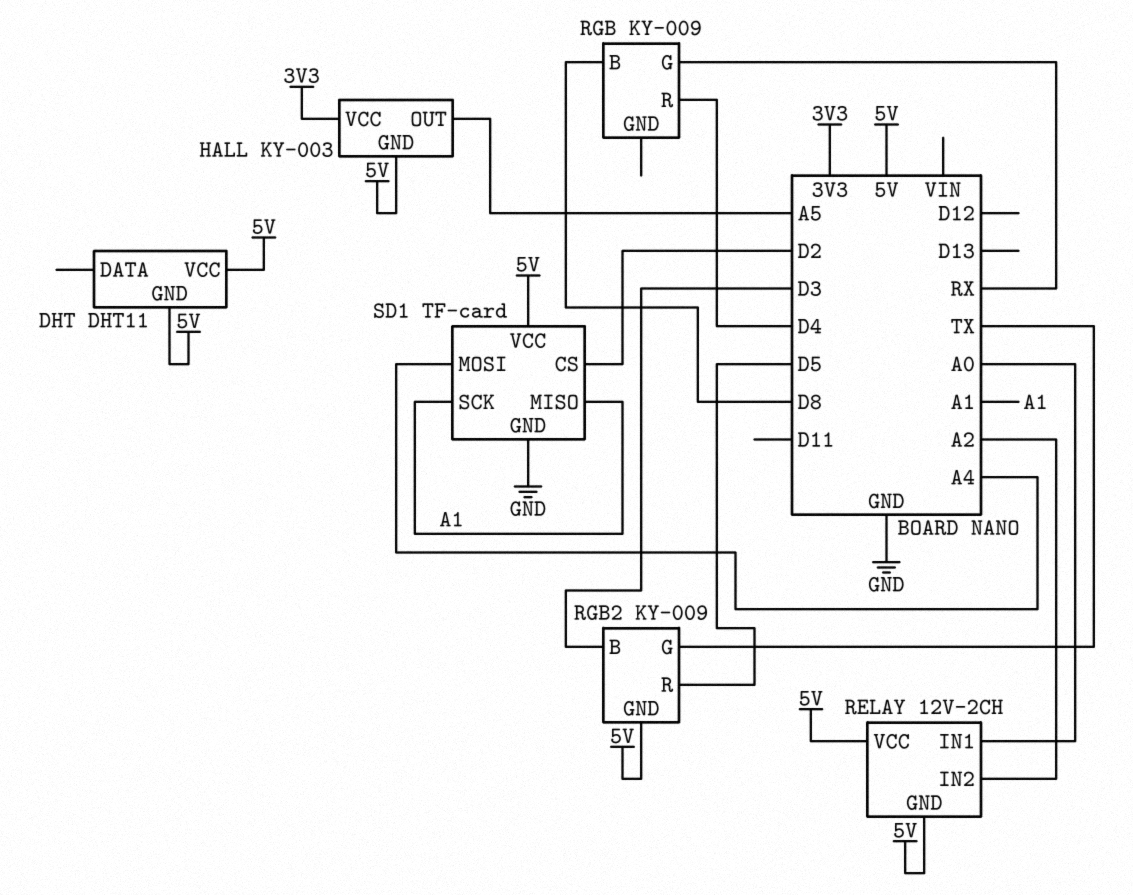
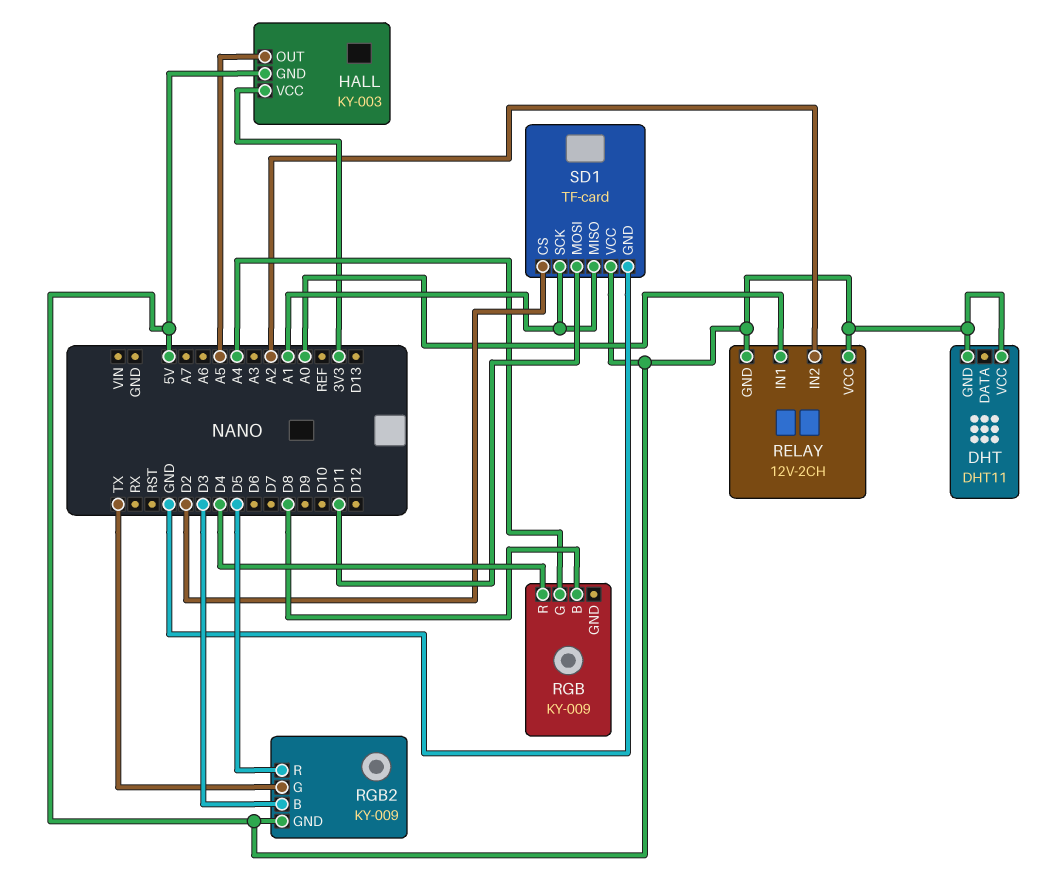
RGB pin G: RX -> A4
SD1 pin MOSI: A4 -> D11

